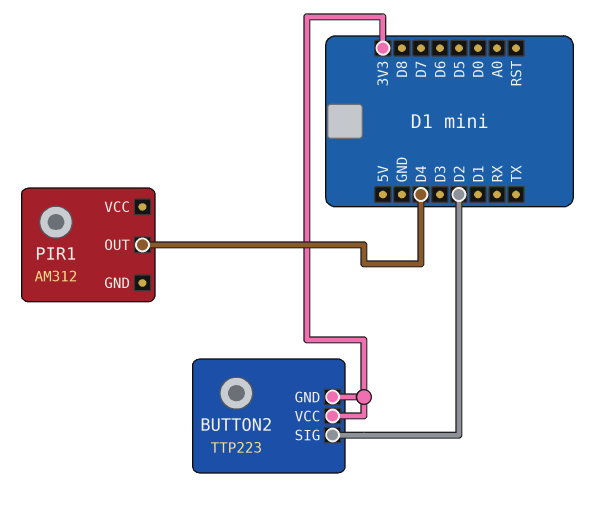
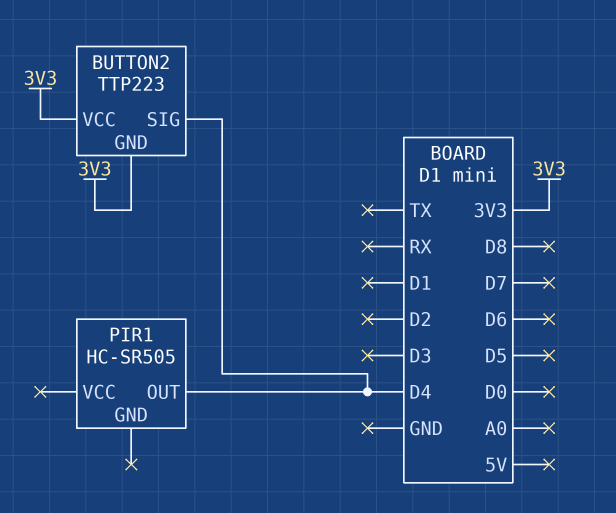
BUTTON2 pin SIG: D2 -> D4
PIR1: AM312 -> HC-SR505

